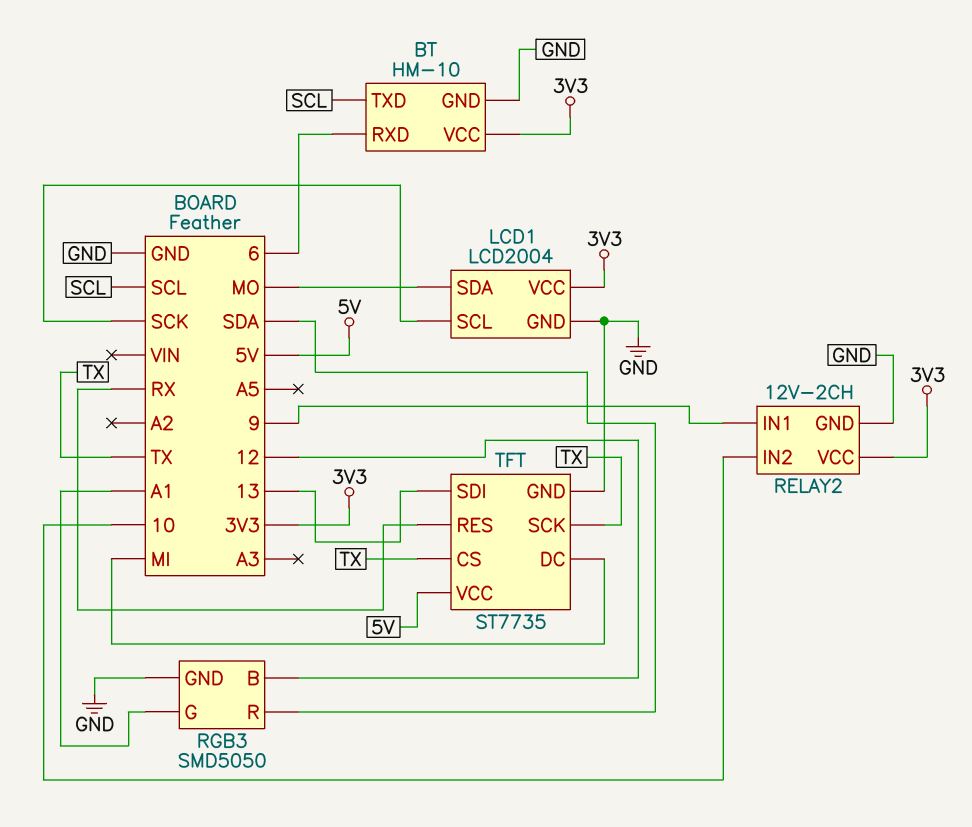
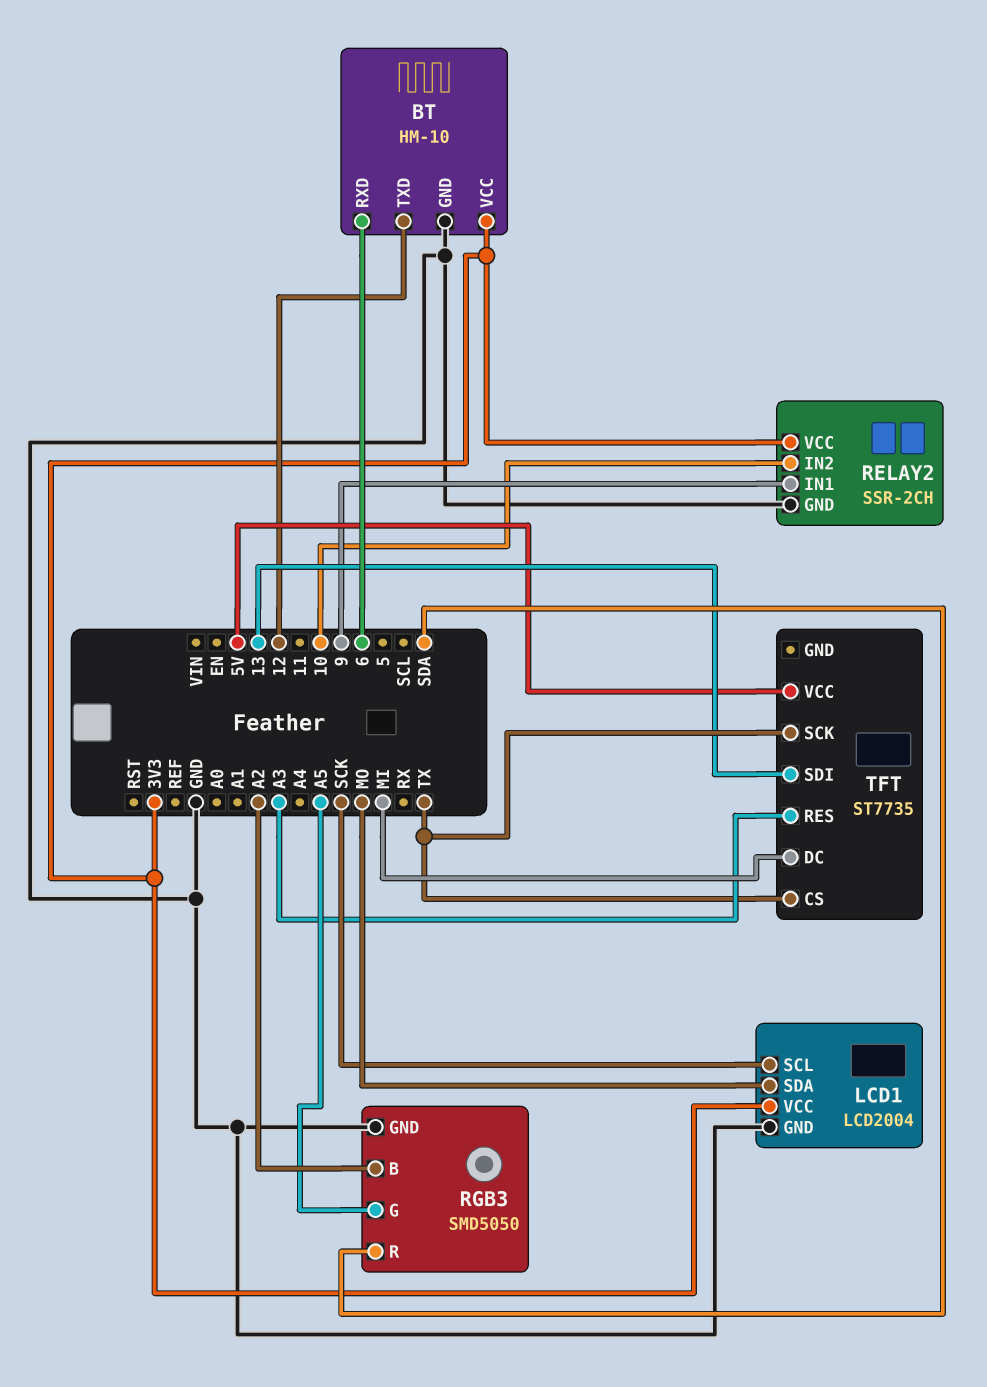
BT pin TXD: SCL -> 12
RELAY2: 12V-2CH -> SSR-2CH
RGB3 pin B: 12 -> A2
RGB3 pin G: A1 -> A5
TFT pin GND: GND -> none
TFT pin RES: RX -> A3

